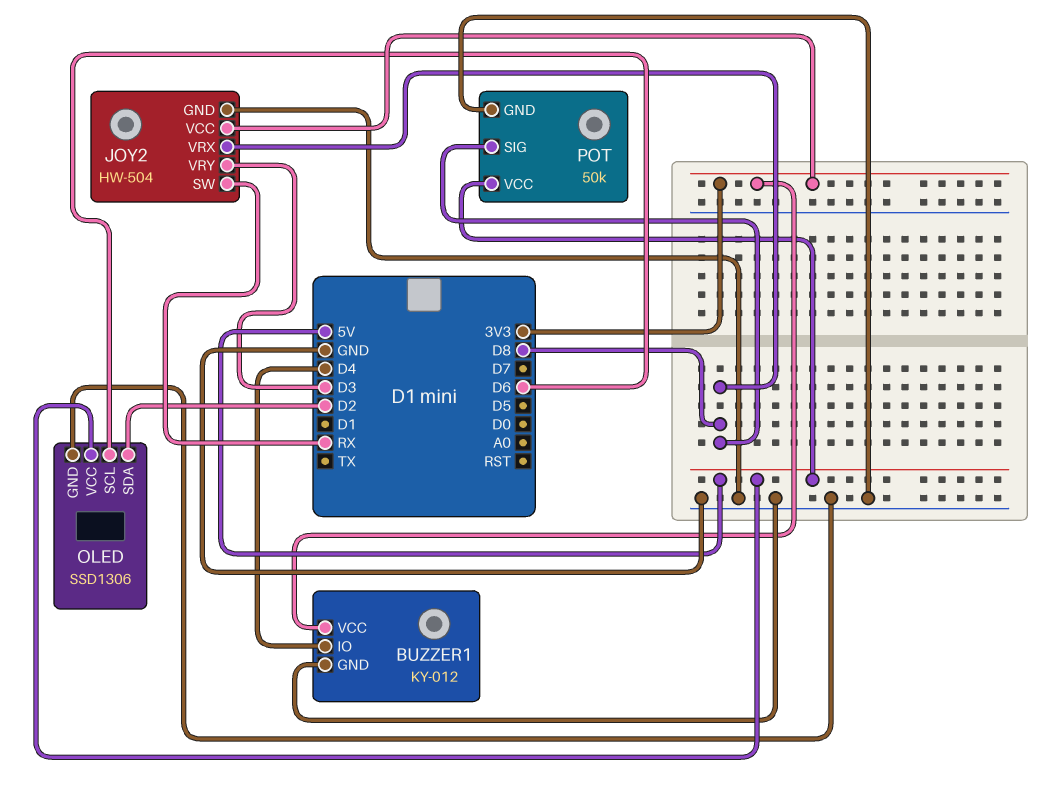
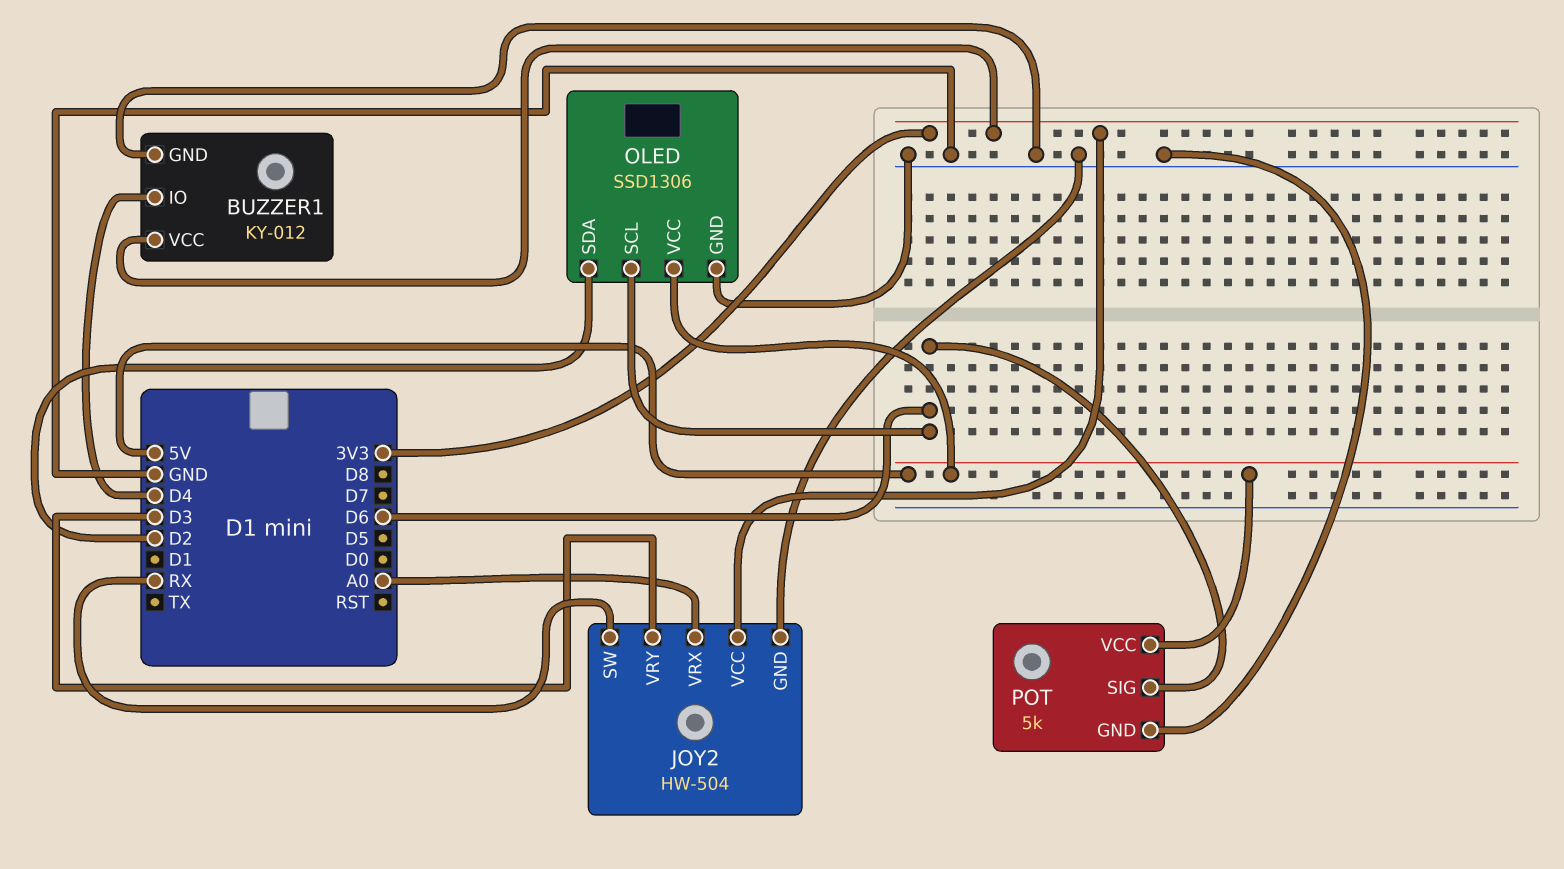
JOY2 pin VRX: D8 -> A0
POT: 50k -> 5k
POT pin SIG: D8 -> D6

